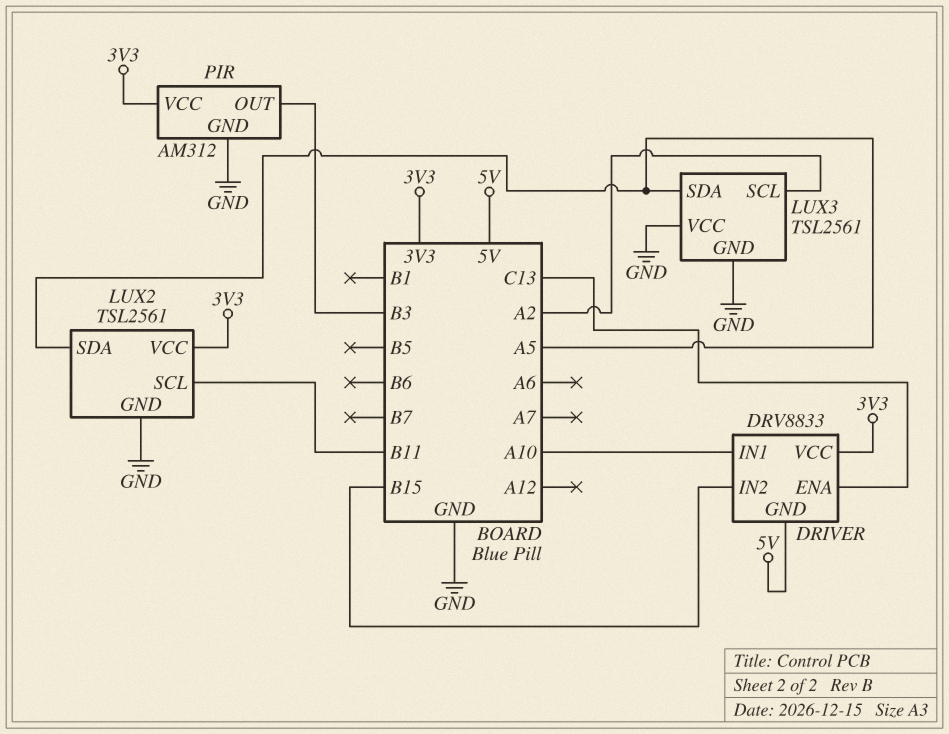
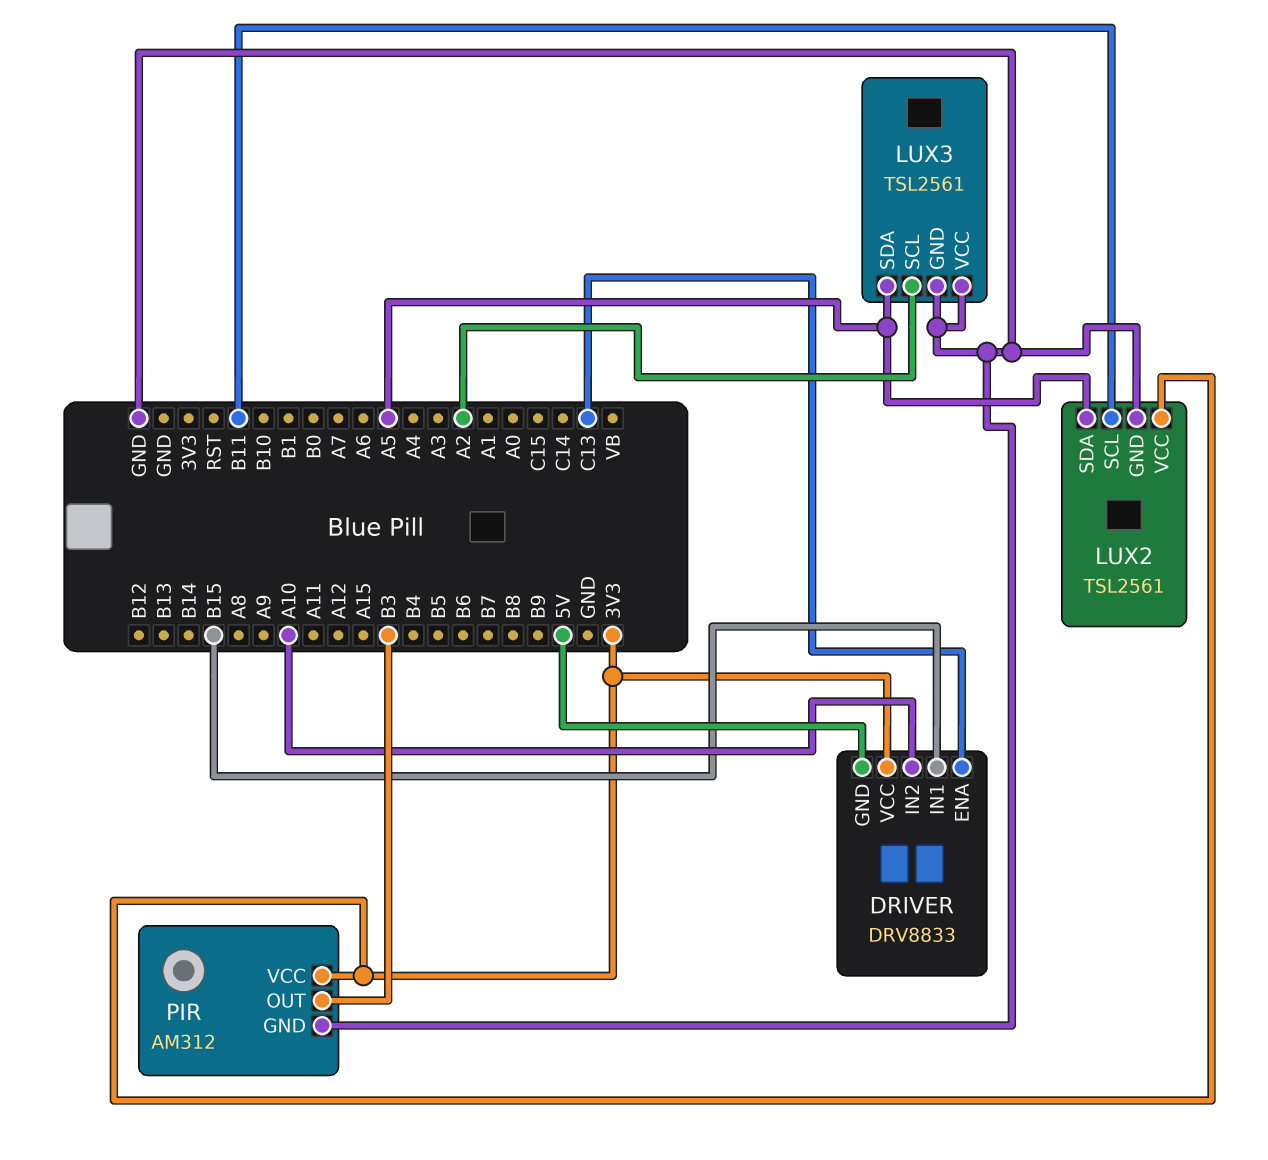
DRIVER pin IN1: A10 -> B15
DRIVER pin IN2: B15 -> A10

